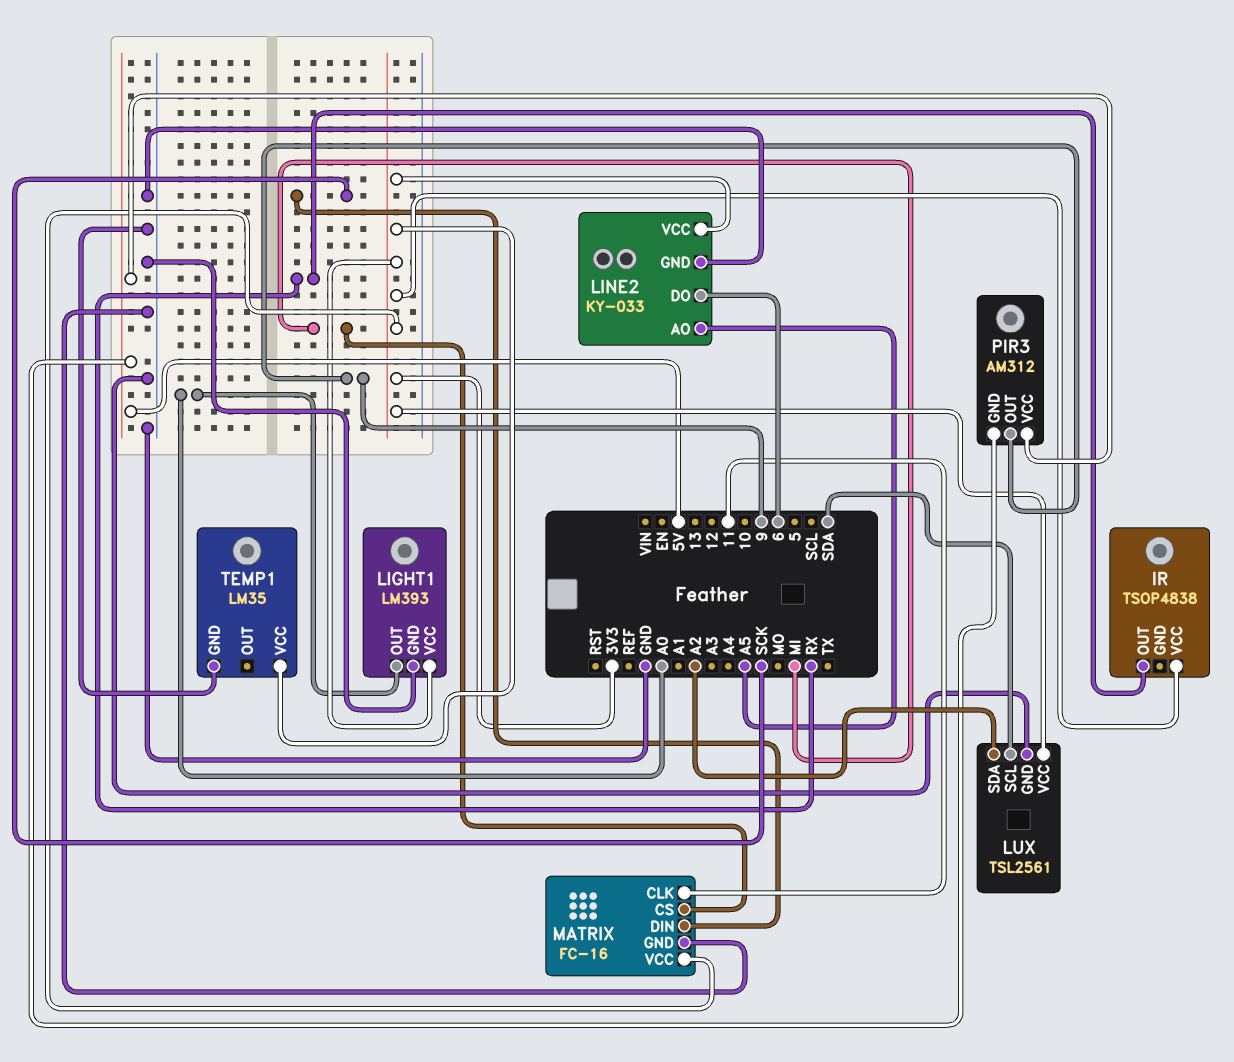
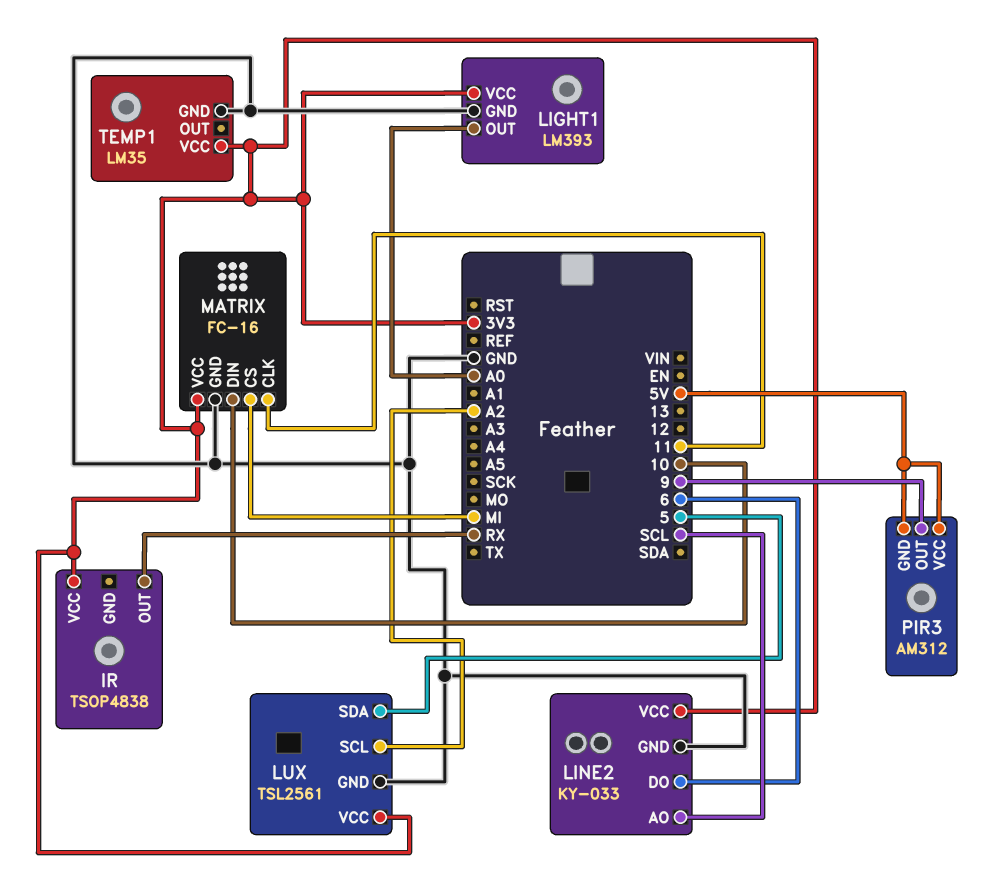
LINE2 pin AO: A5 -> SCL
LUX pin SCL: SDA -> A2
LUX pin SDA: A2 -> 5
MATRIX pin DIN: SCK -> 10

